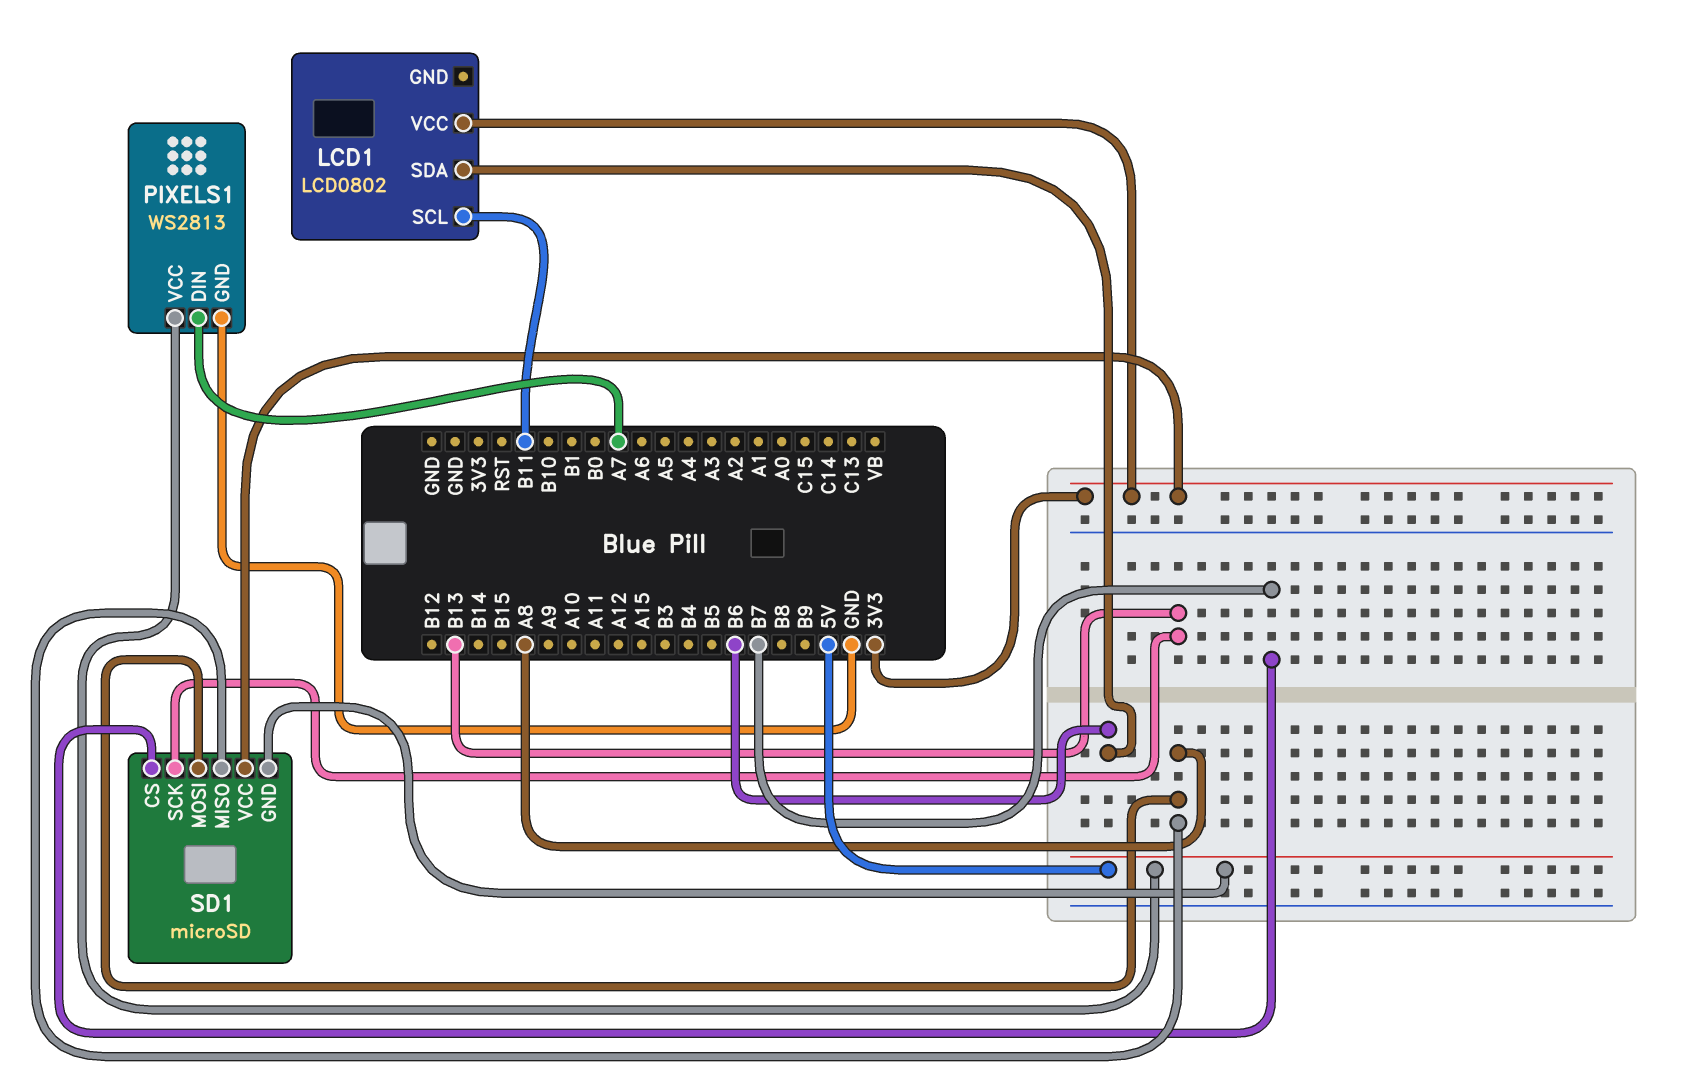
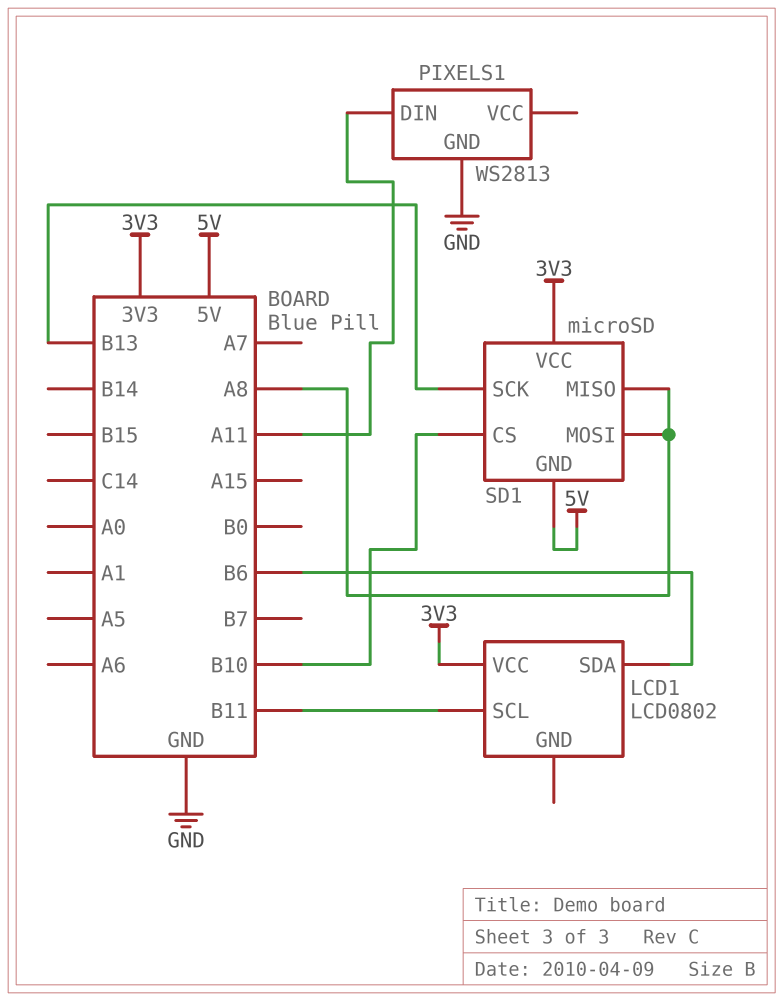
PIXELS1 pin DIN: A7 -> A11
PIXELS1 pin VCC: 5V -> none
SD1 pin CS: B7 -> B10

